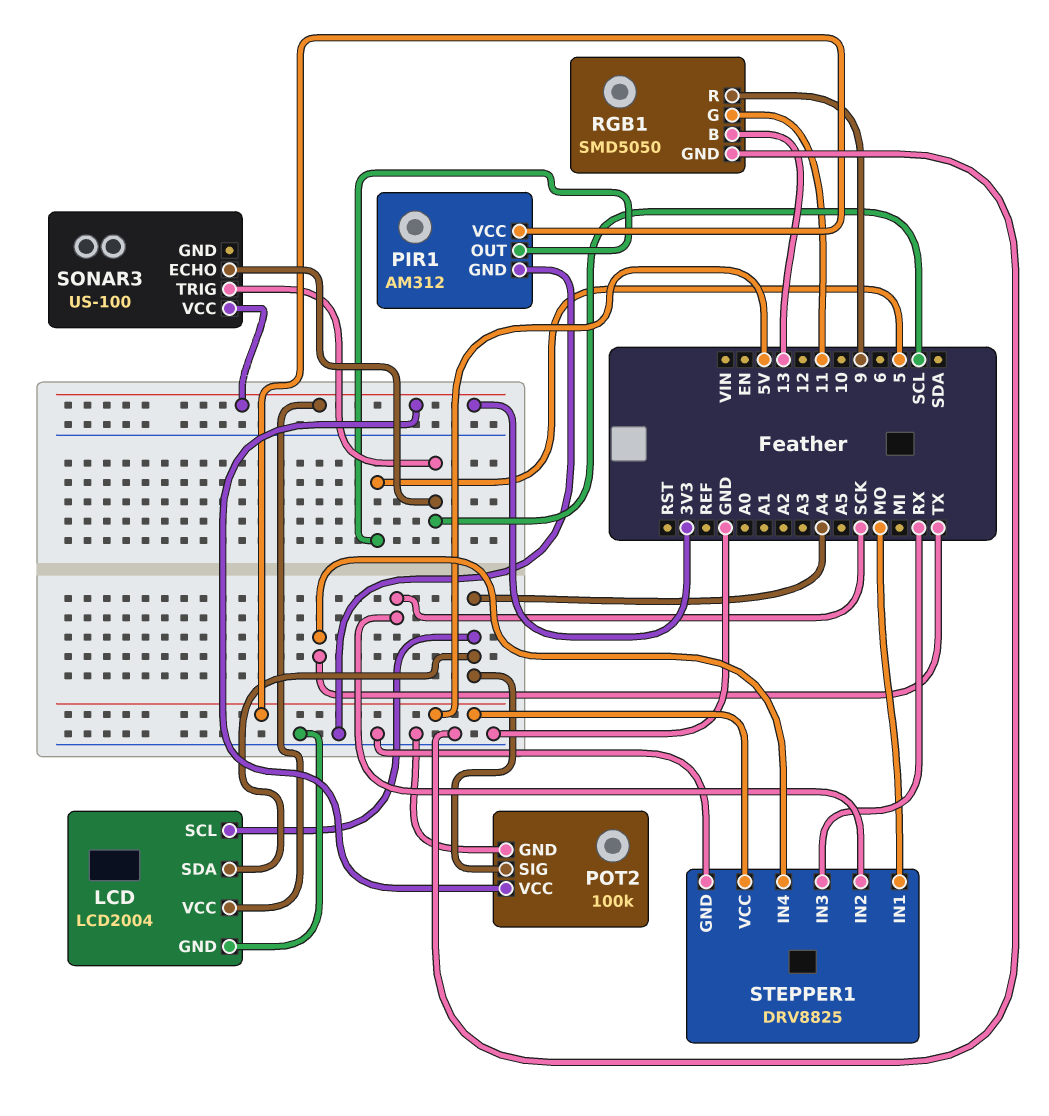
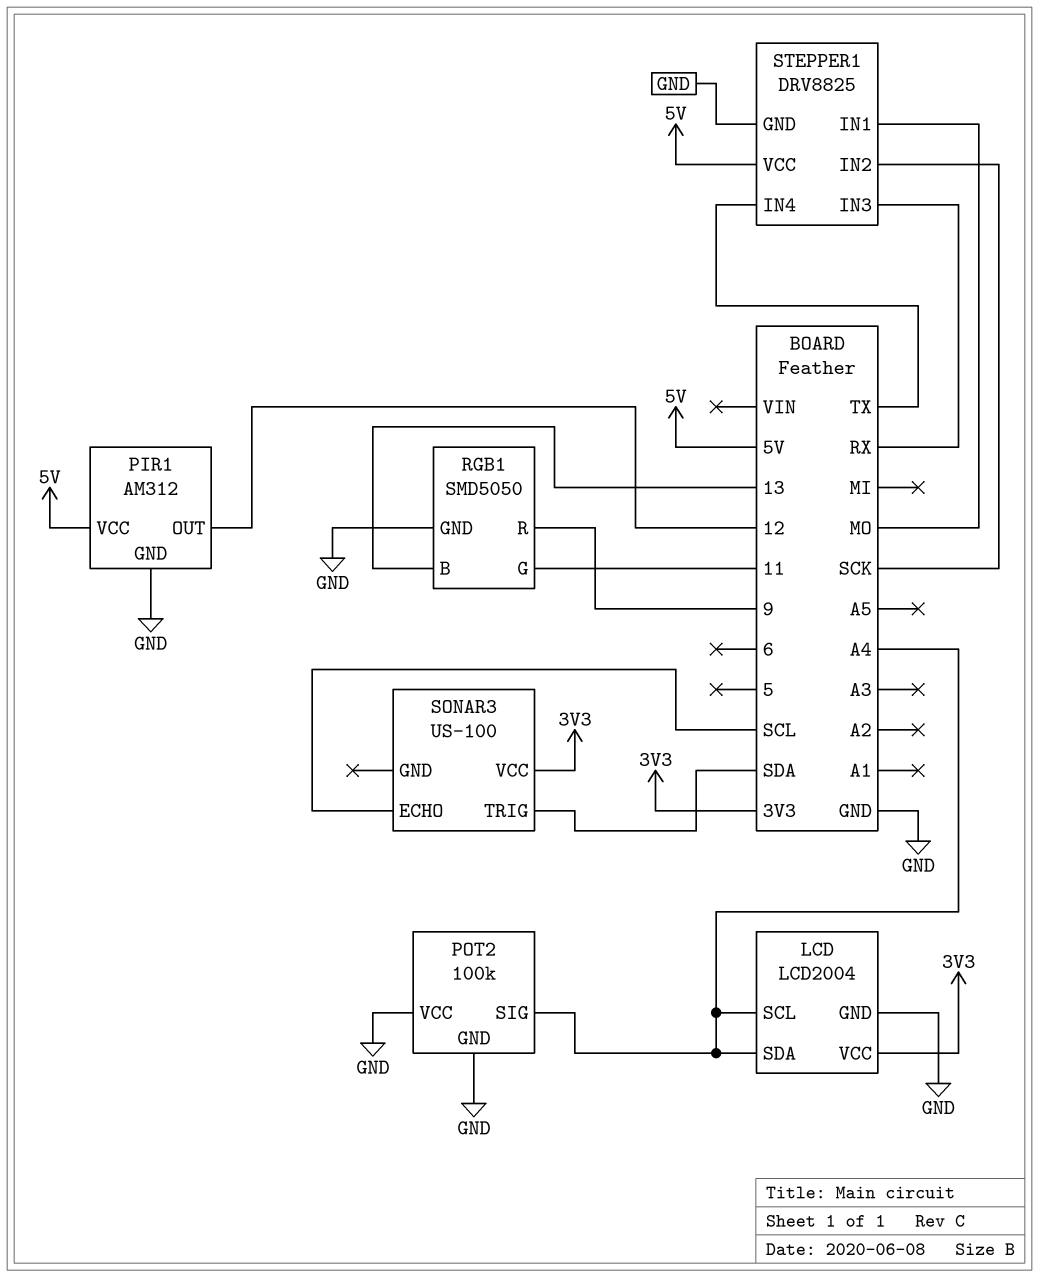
PIR1 pin OUT: 5 -> 12
POT2 pin VCC: 3V3 -> GND
SONAR3 pin TRIG: SCL -> SDA

